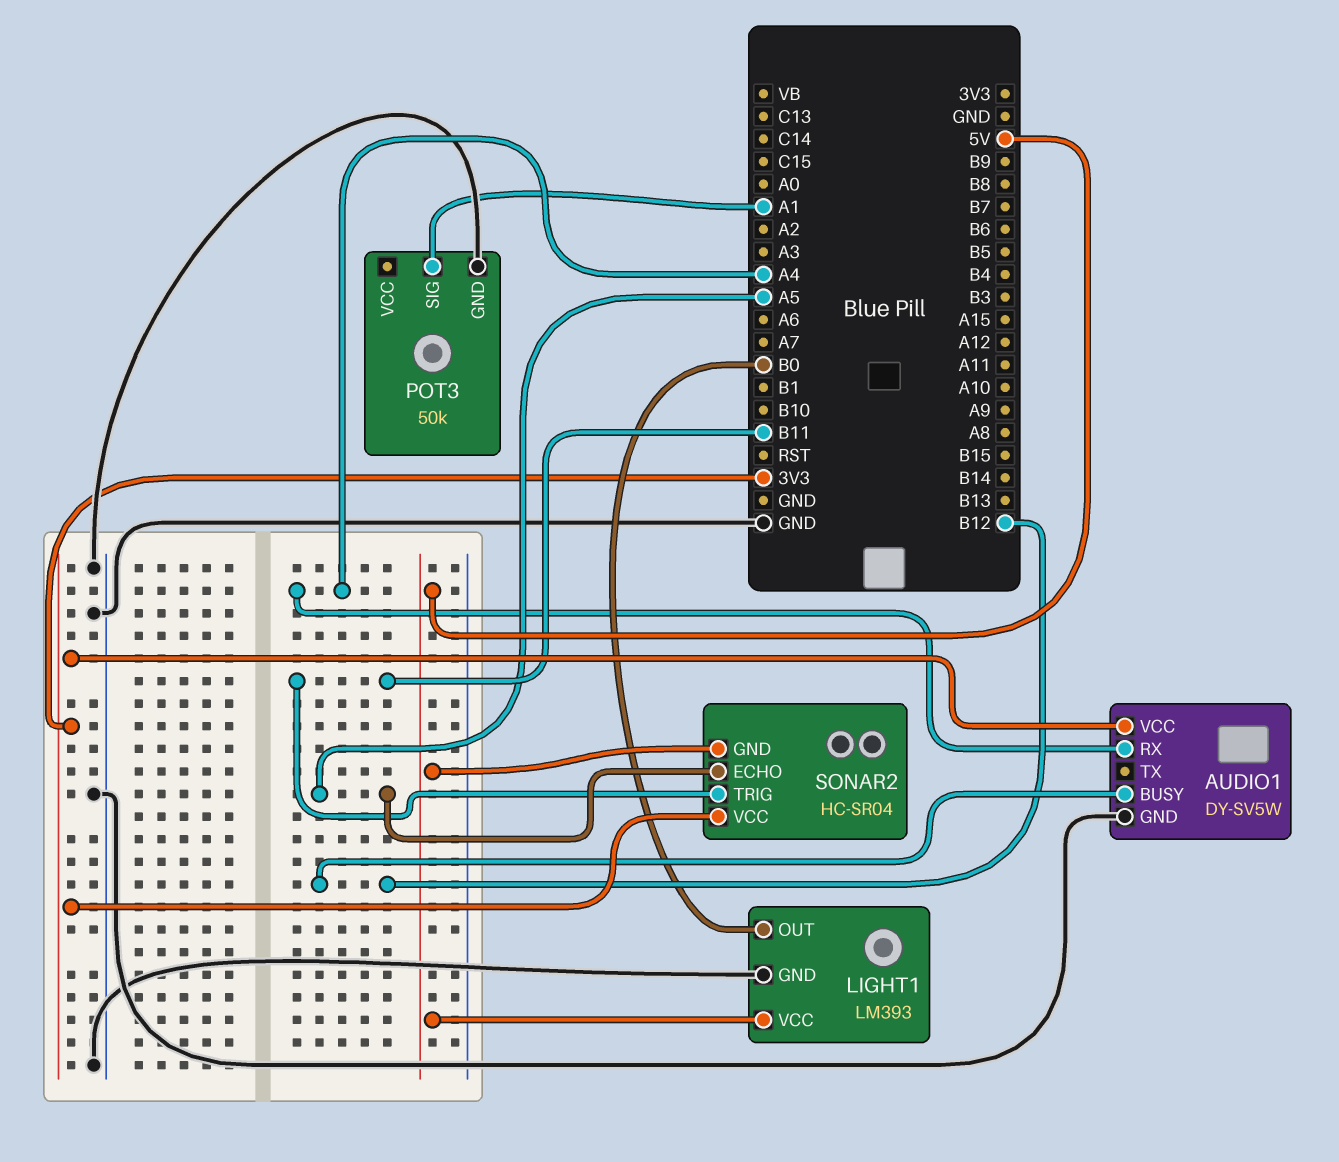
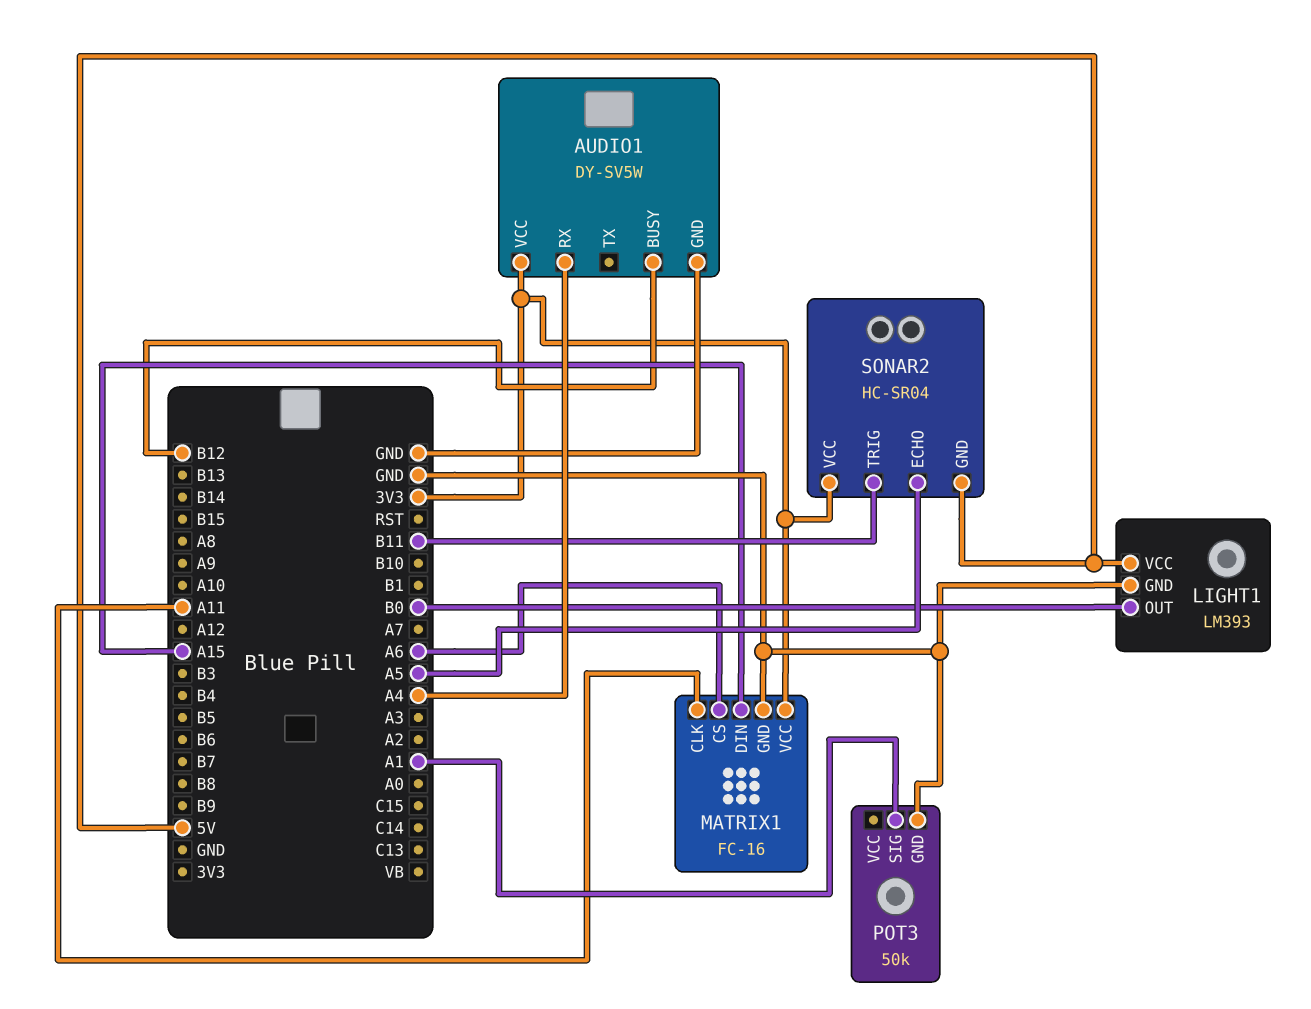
MATRIX1: none -> FC-16
MATRIX1 pin CLK: none -> A11
MATRIX1 pin CS: none -> A6
MATRIX1 pin DIN: none -> A15
MATRIX1 pin GND: none -> GND
MATRIX1 pin VCC: none -> 3V3

